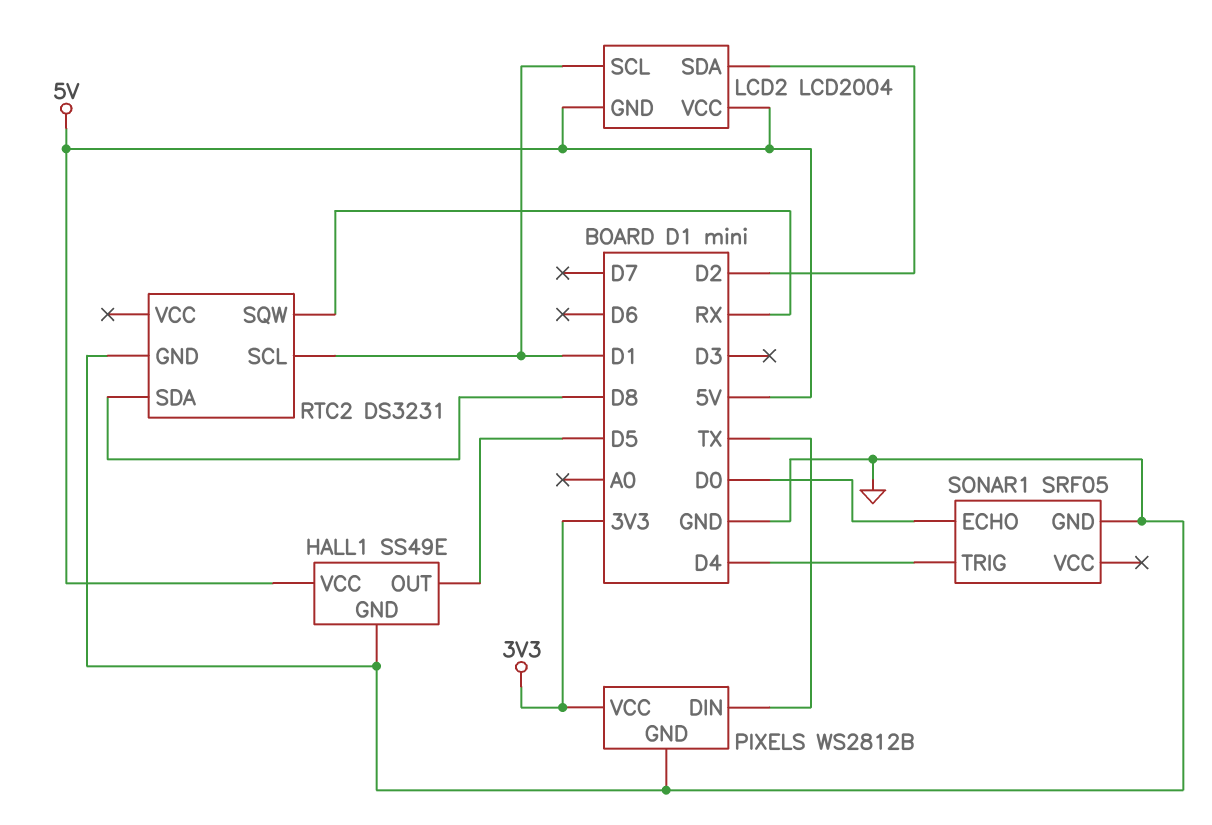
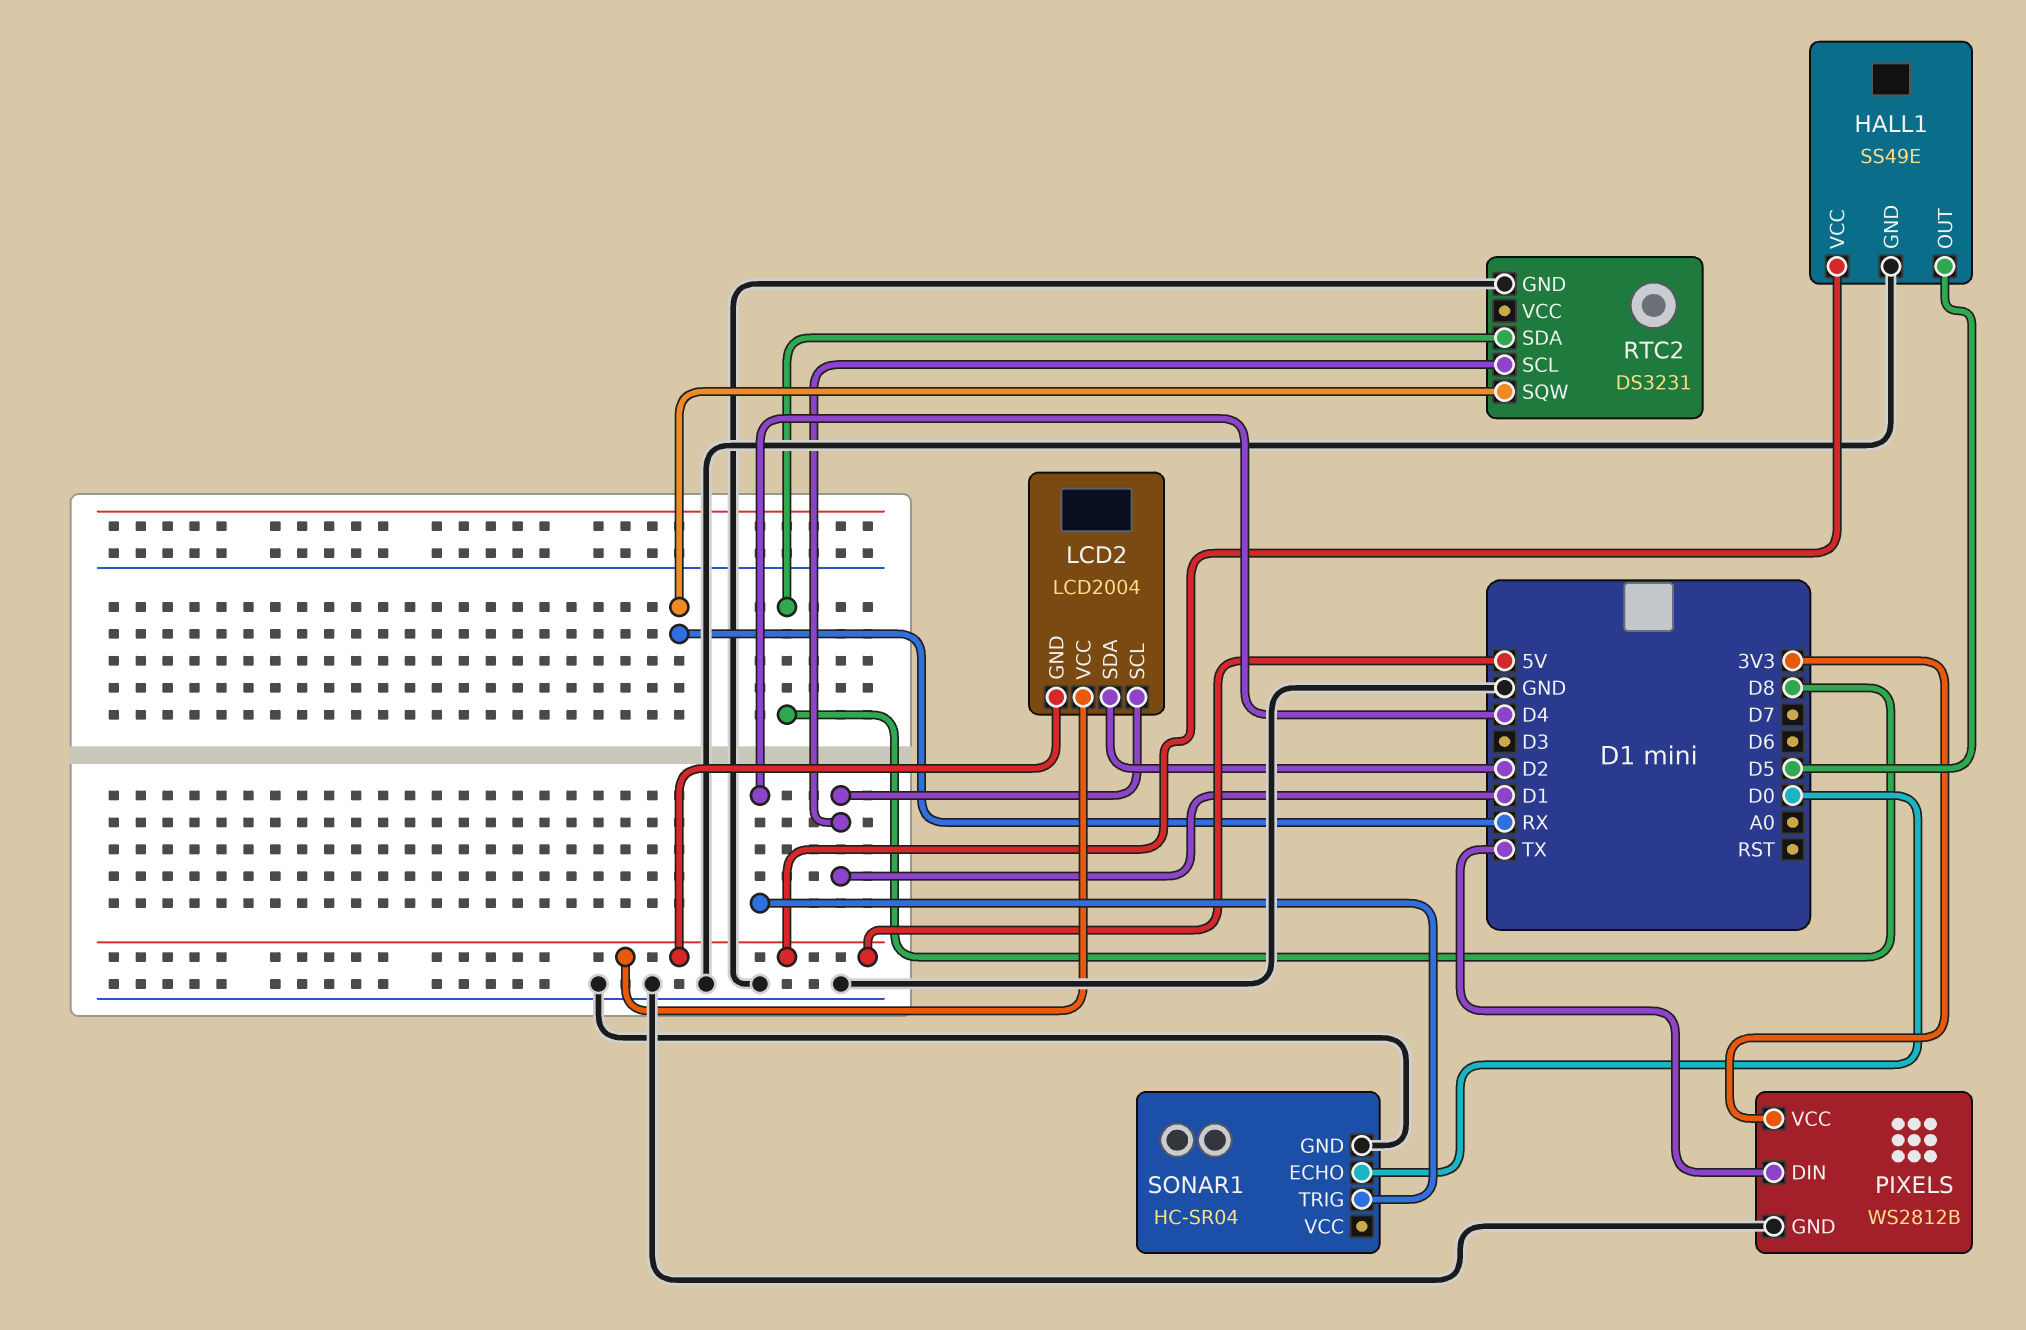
SONAR1: SRF05 -> HC-SR04

